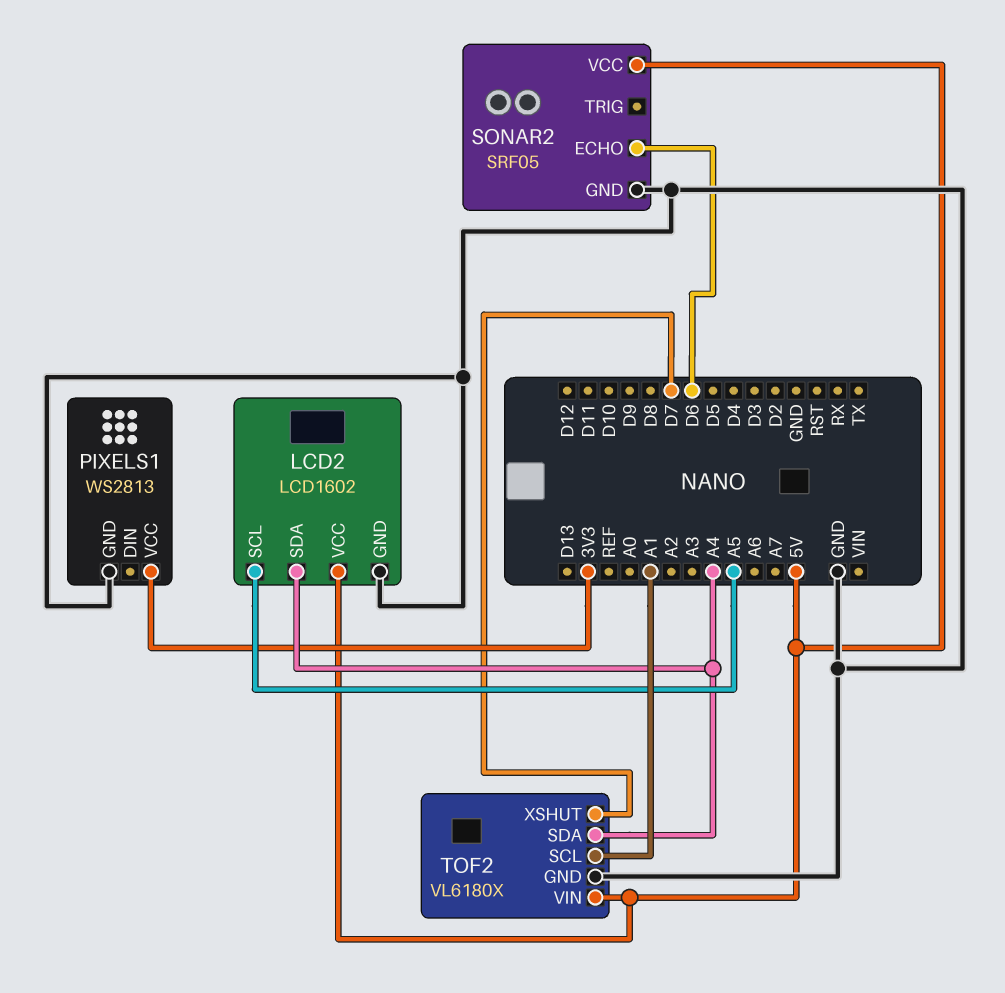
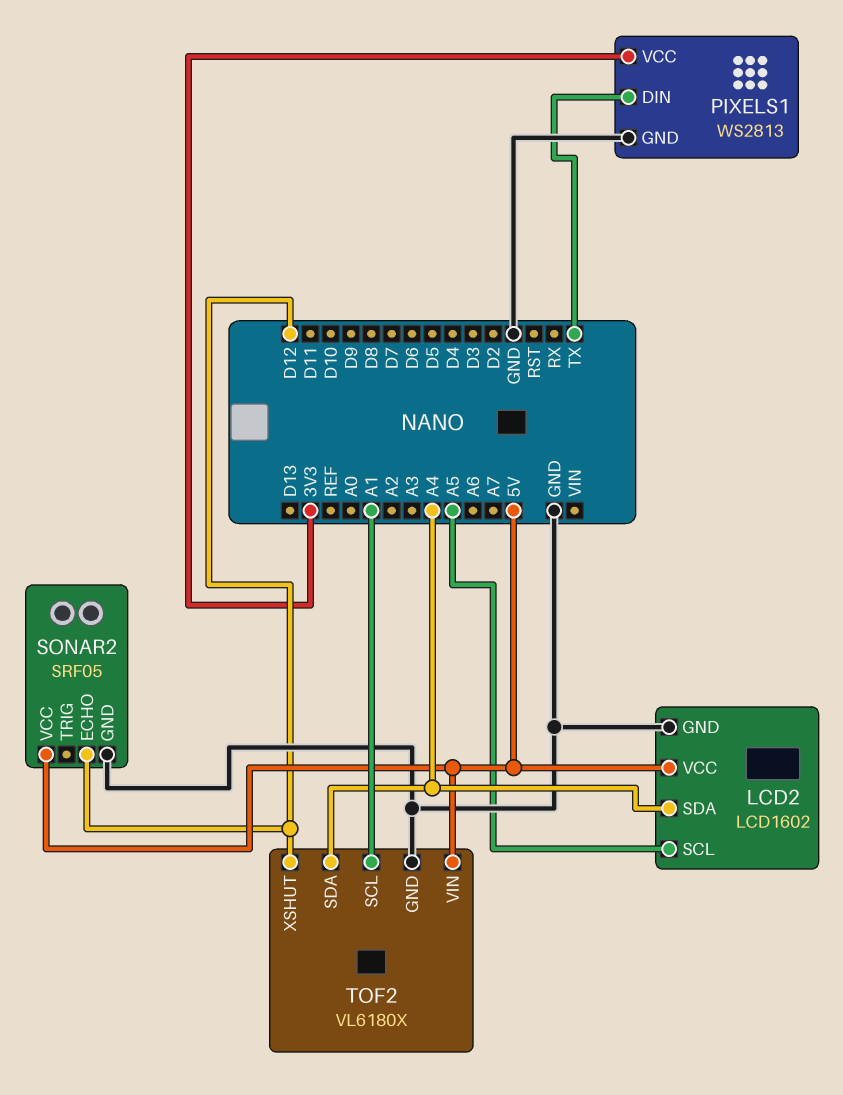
PIXELS1 pin DIN: none -> TX
SONAR2 pin ECHO: D6 -> D12
TOF2 pin XSHUT: D7 -> D12

